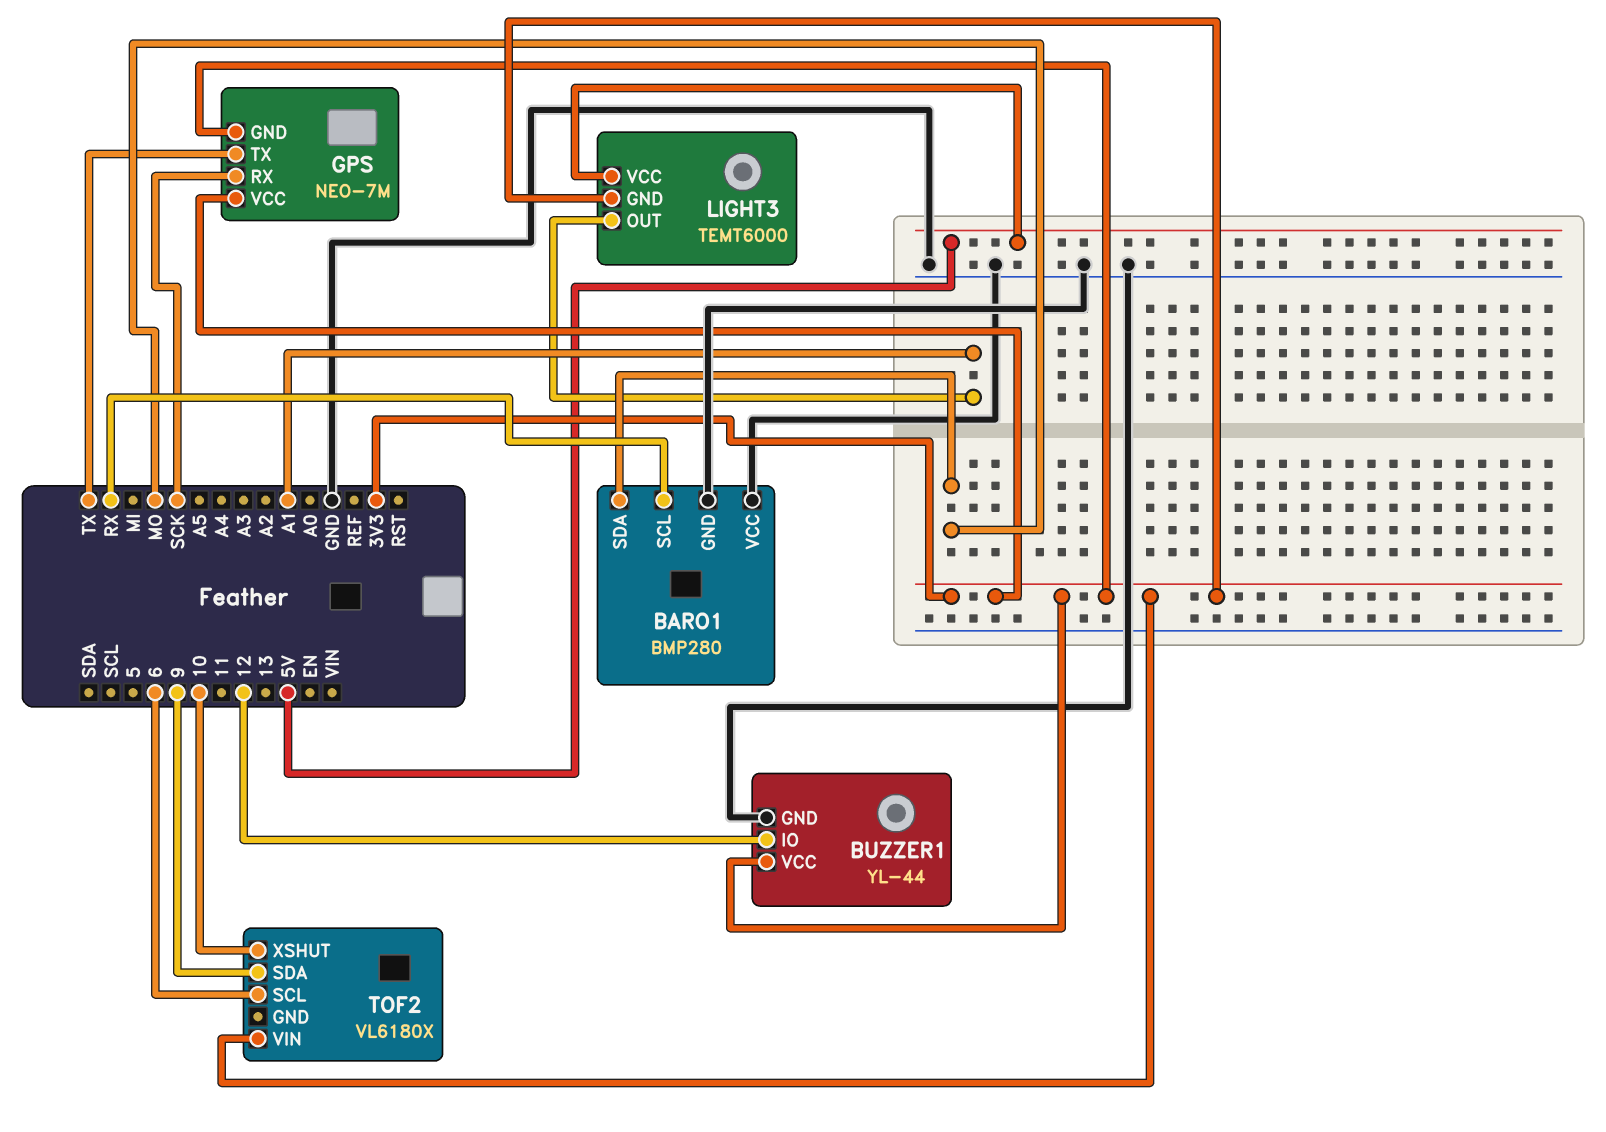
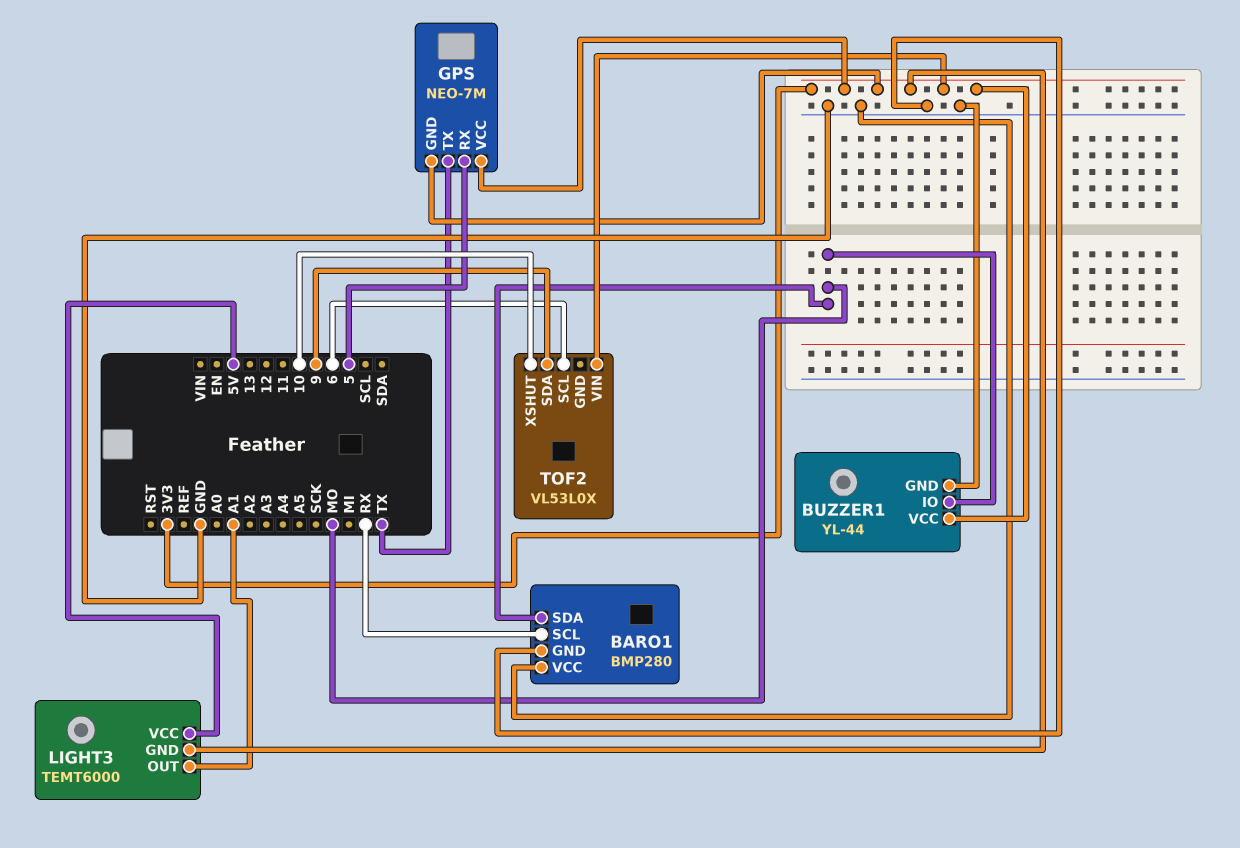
BUZZER1 pin IO: 12 -> MO
GPS pin RX: SCK -> 5
TOF2: VL6180X -> VL53L0X

